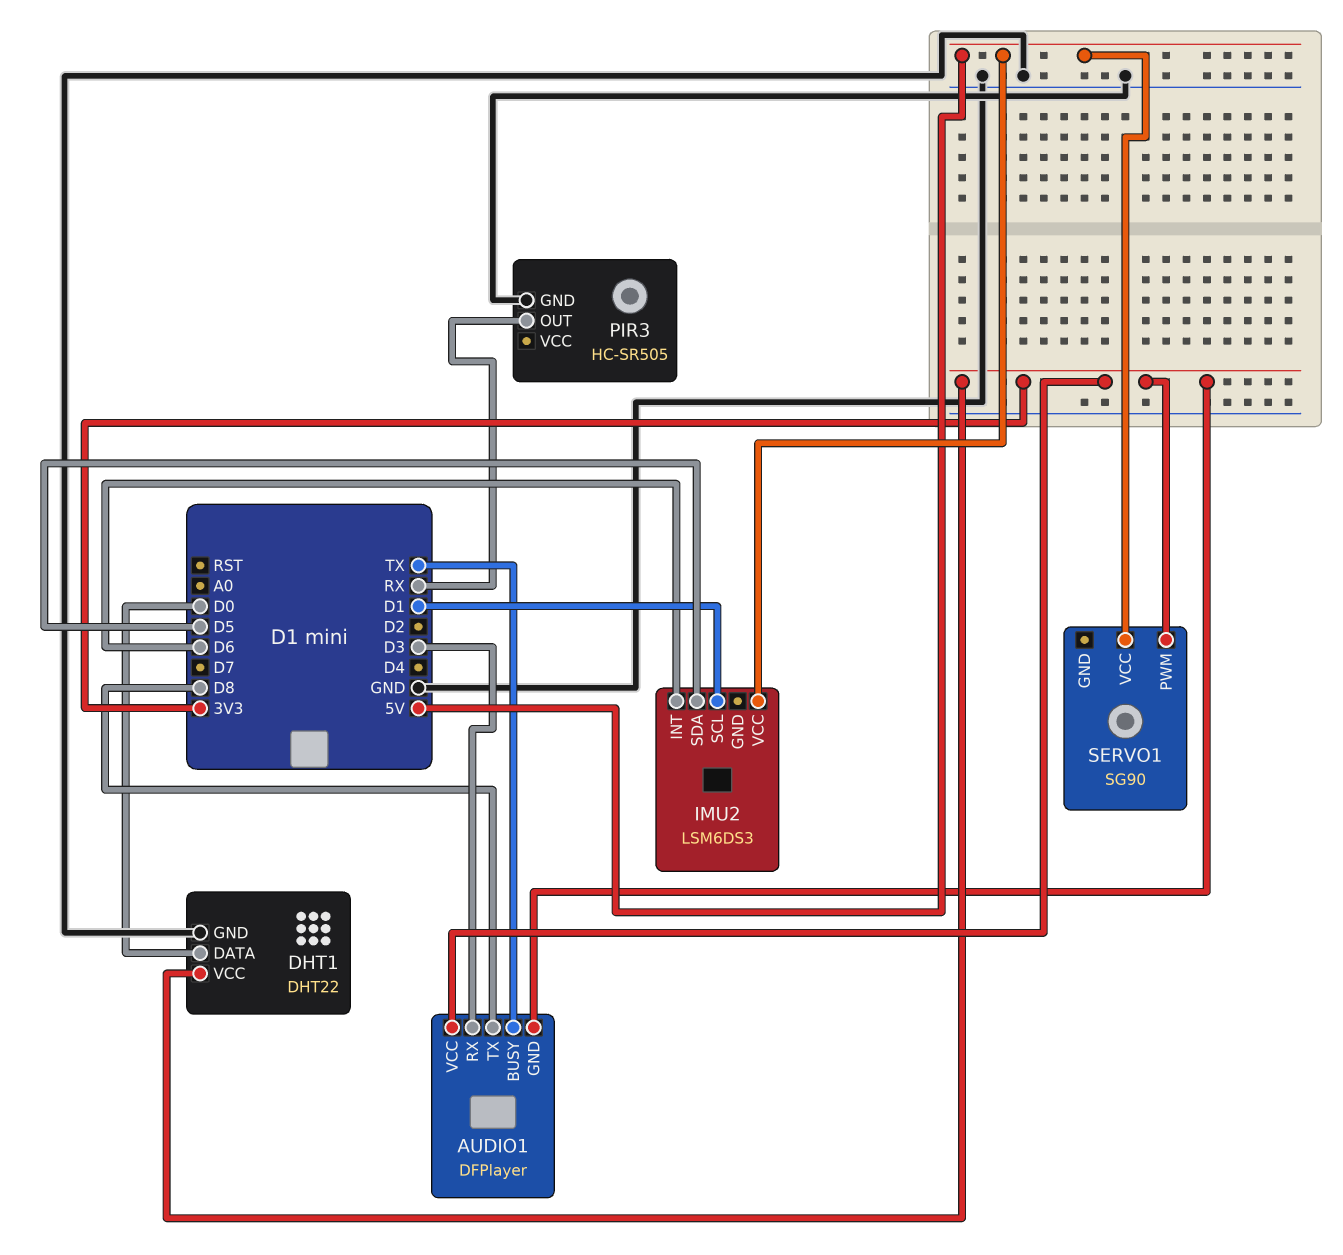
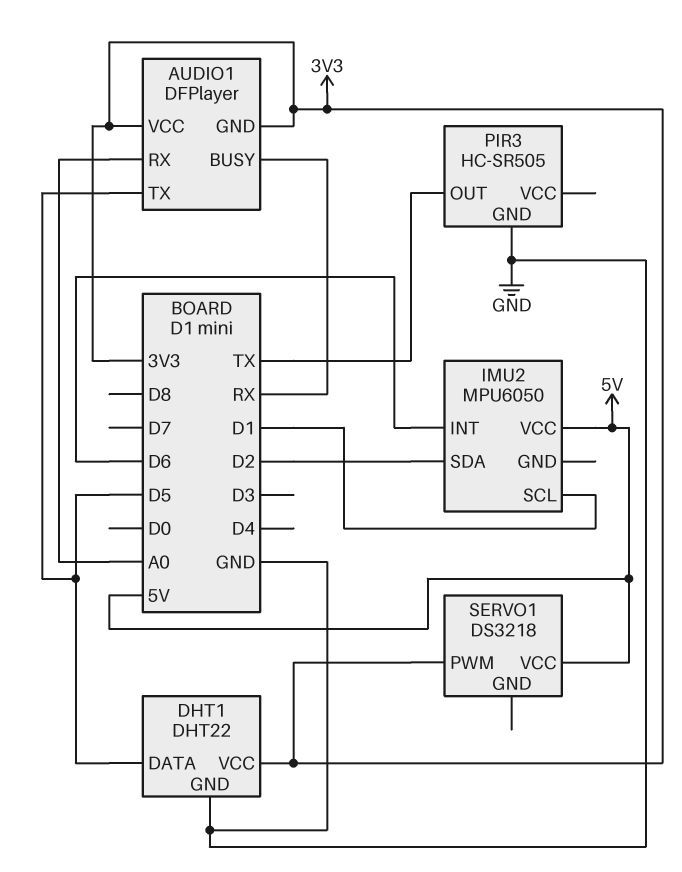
AUDIO1 pin BUSY: TX -> RX
AUDIO1 pin RX: D3 -> A0
AUDIO1 pin TX: D8 -> D5
DHT1 pin DATA: D0 -> D5
IMU2: LSM6DS3 -> MPU6050
IMU2 pin SDA: D5 -> D2
PIR3 pin OUT: RX -> TX
SERVO1: SG90 -> DS3218

